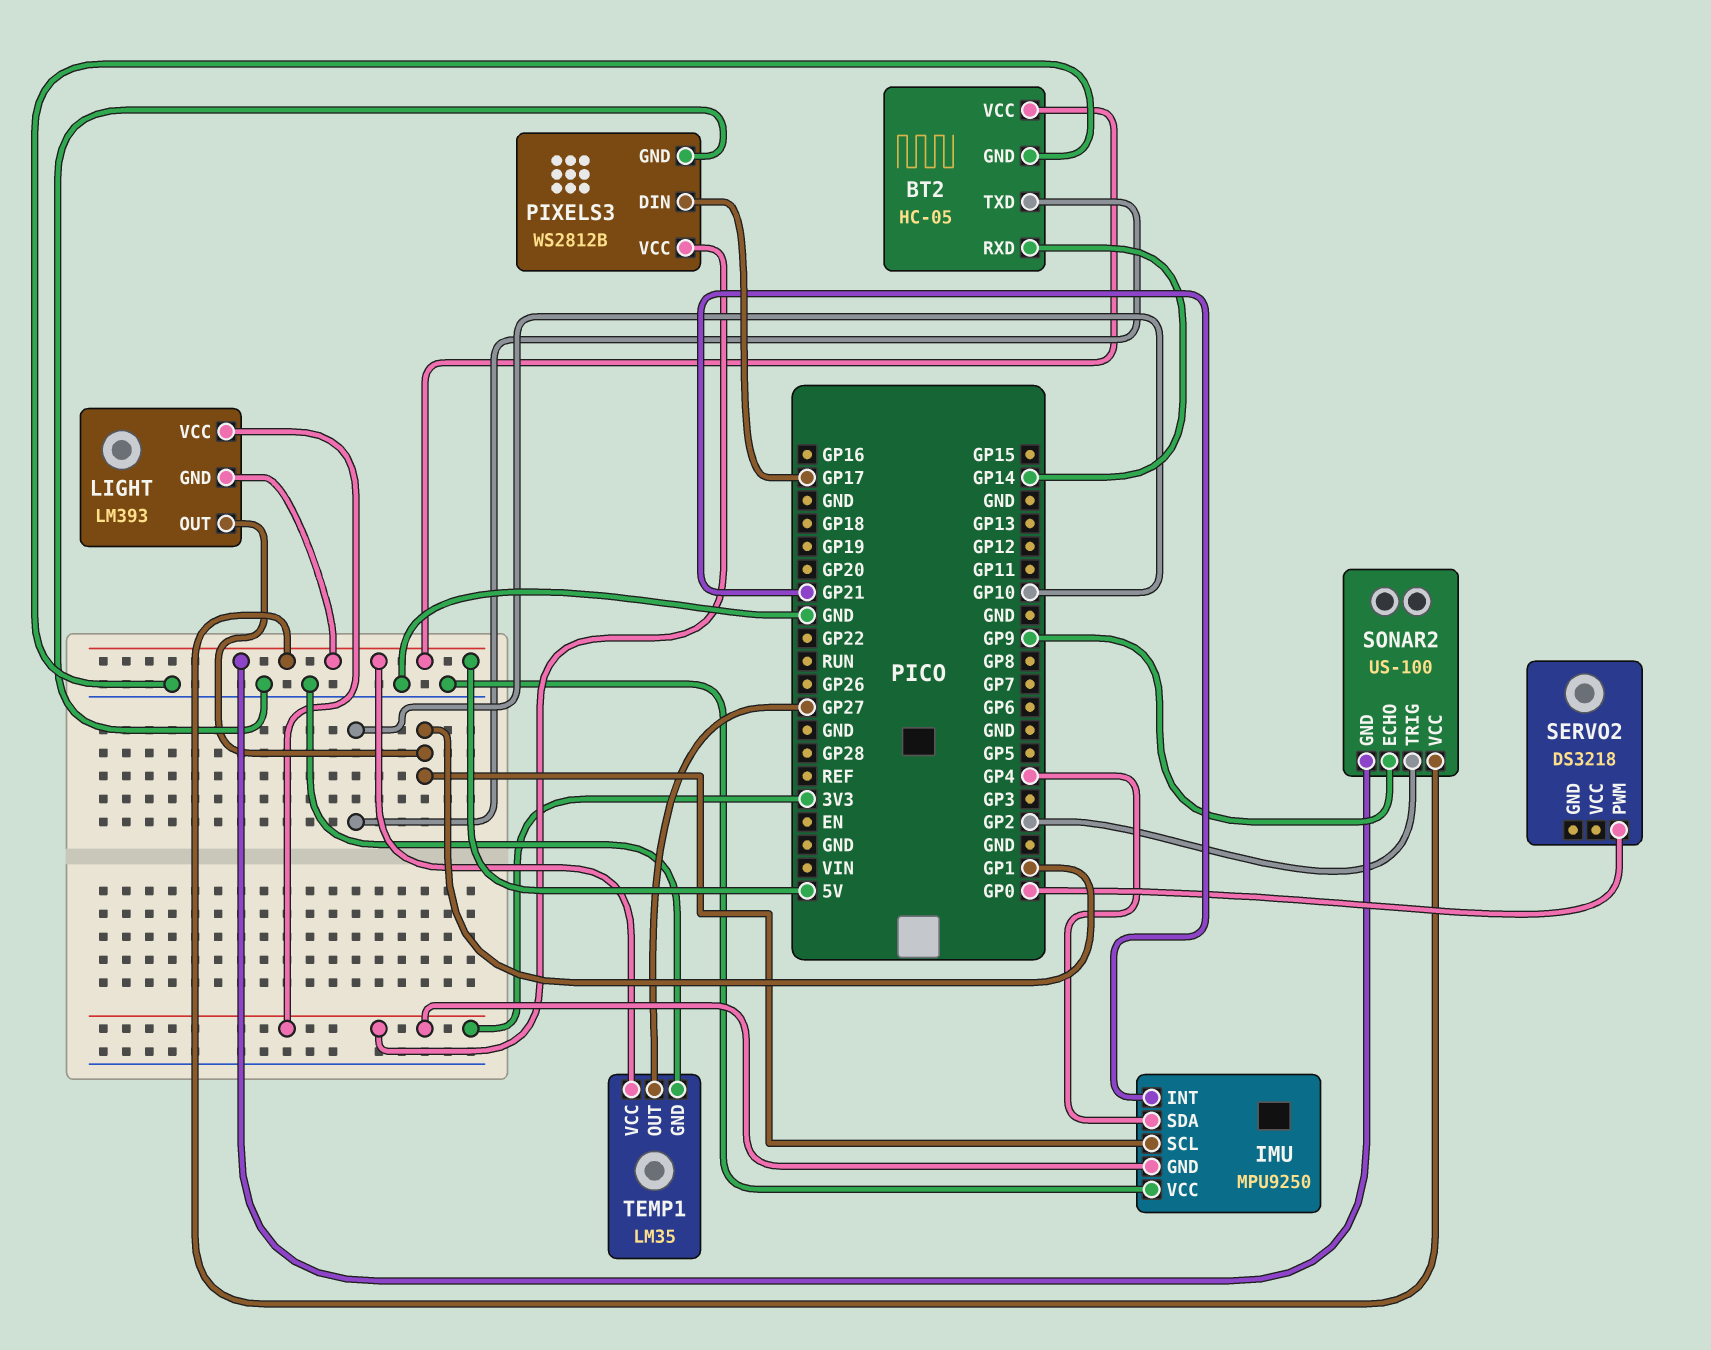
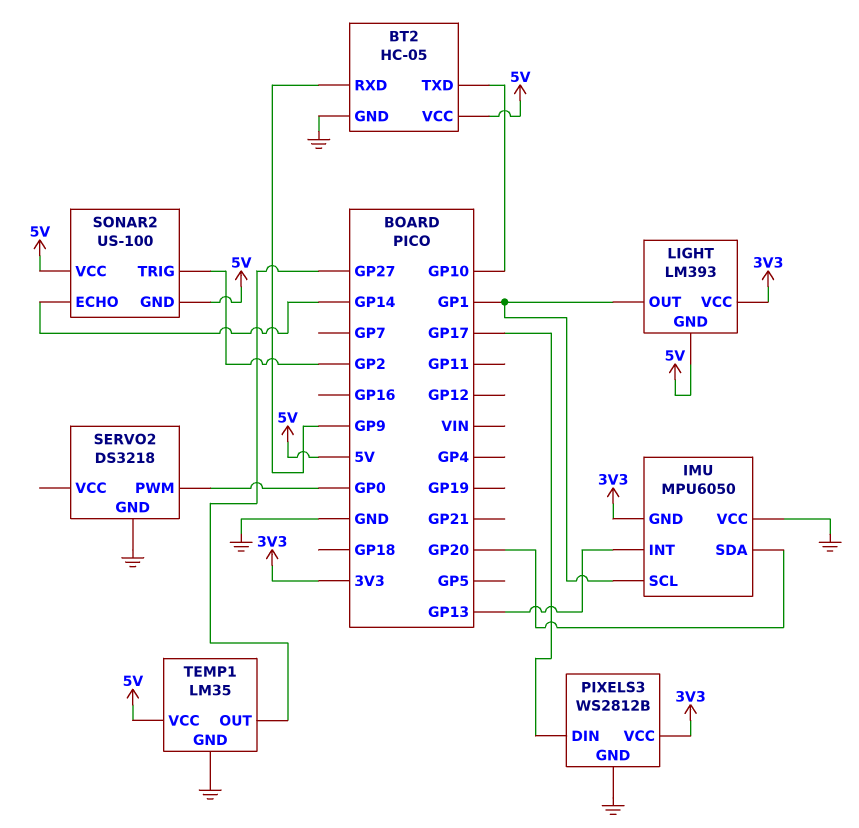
BT2 pin RXD: GP14 -> GP9
IMU: MPU9250 -> MPU6050
IMU pin INT: GP21 -> GP13
IMU pin SDA: GP4 -> GP20
SERVO2 pin GND: none -> GND
SONAR2 pin ECHO: GP9 -> GP14

